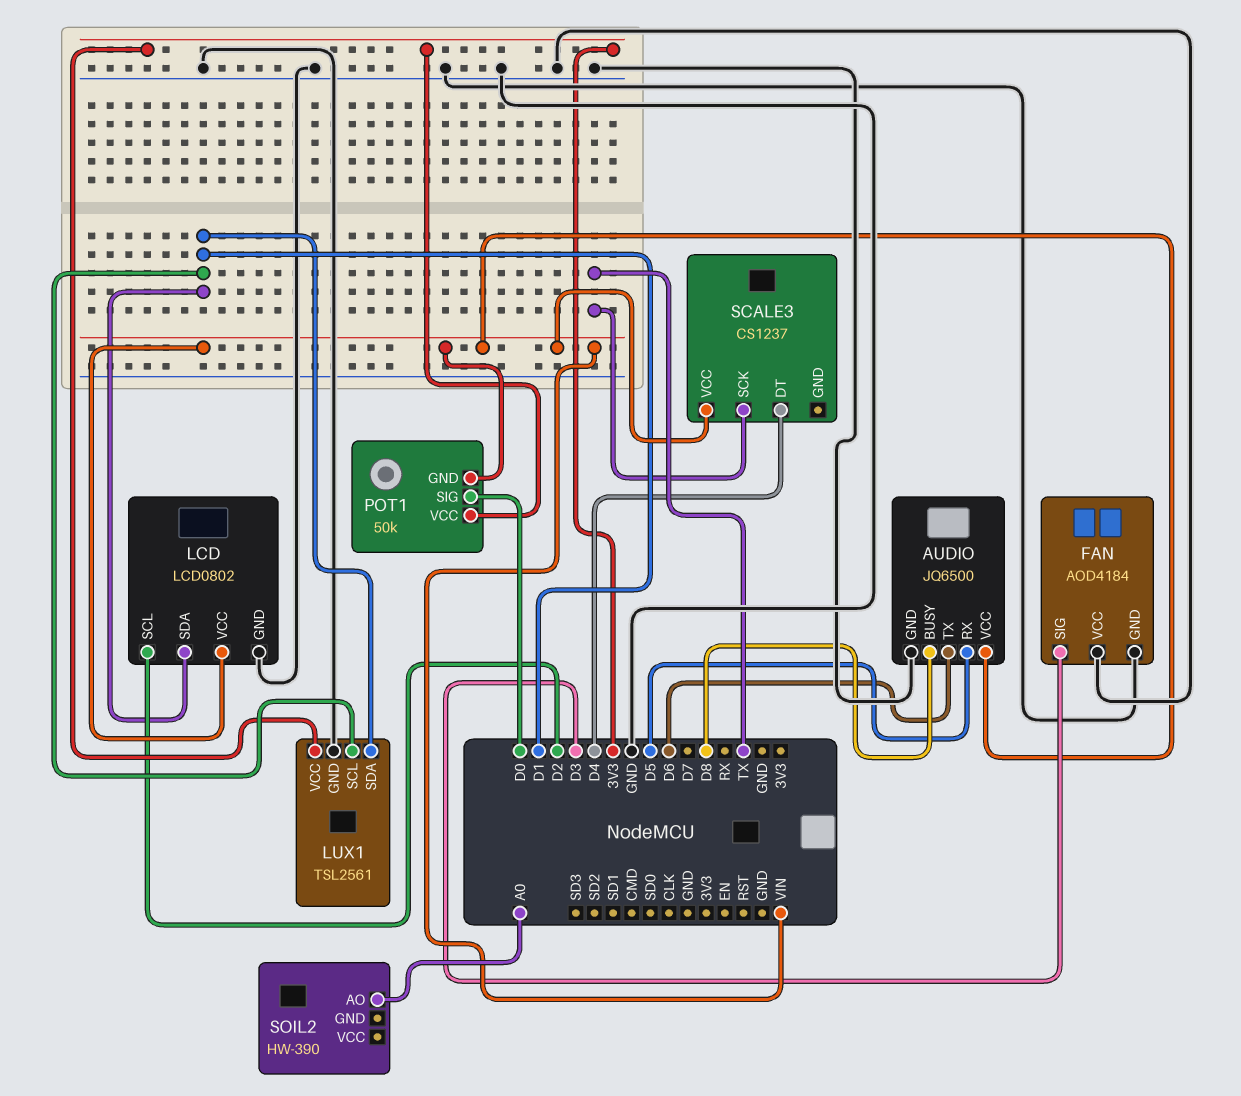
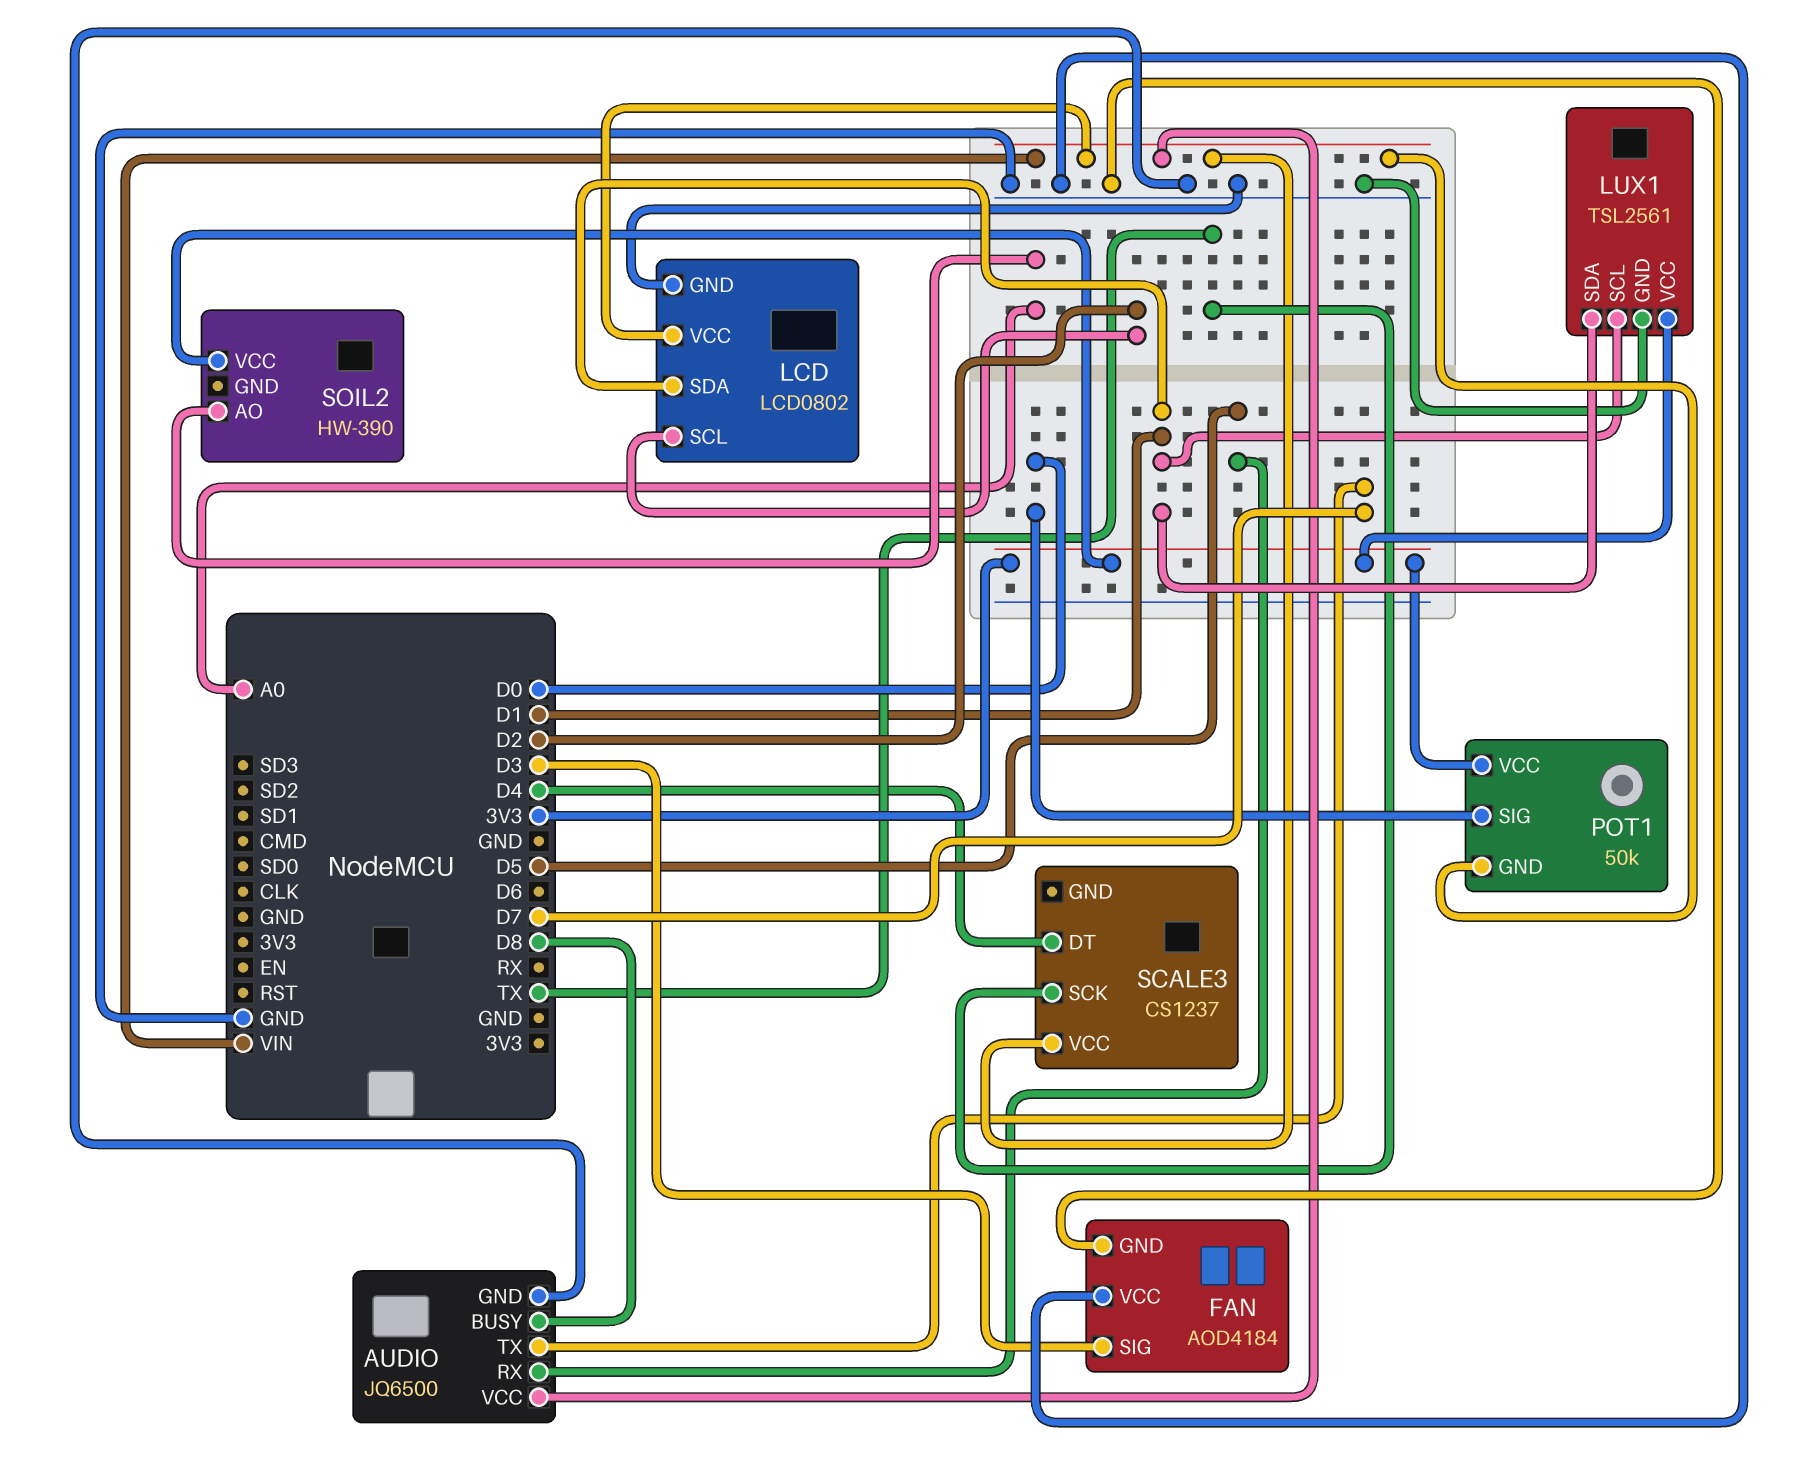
AUDIO pin TX: D6 -> D7
SOIL2 pin VCC: none -> 3V3

